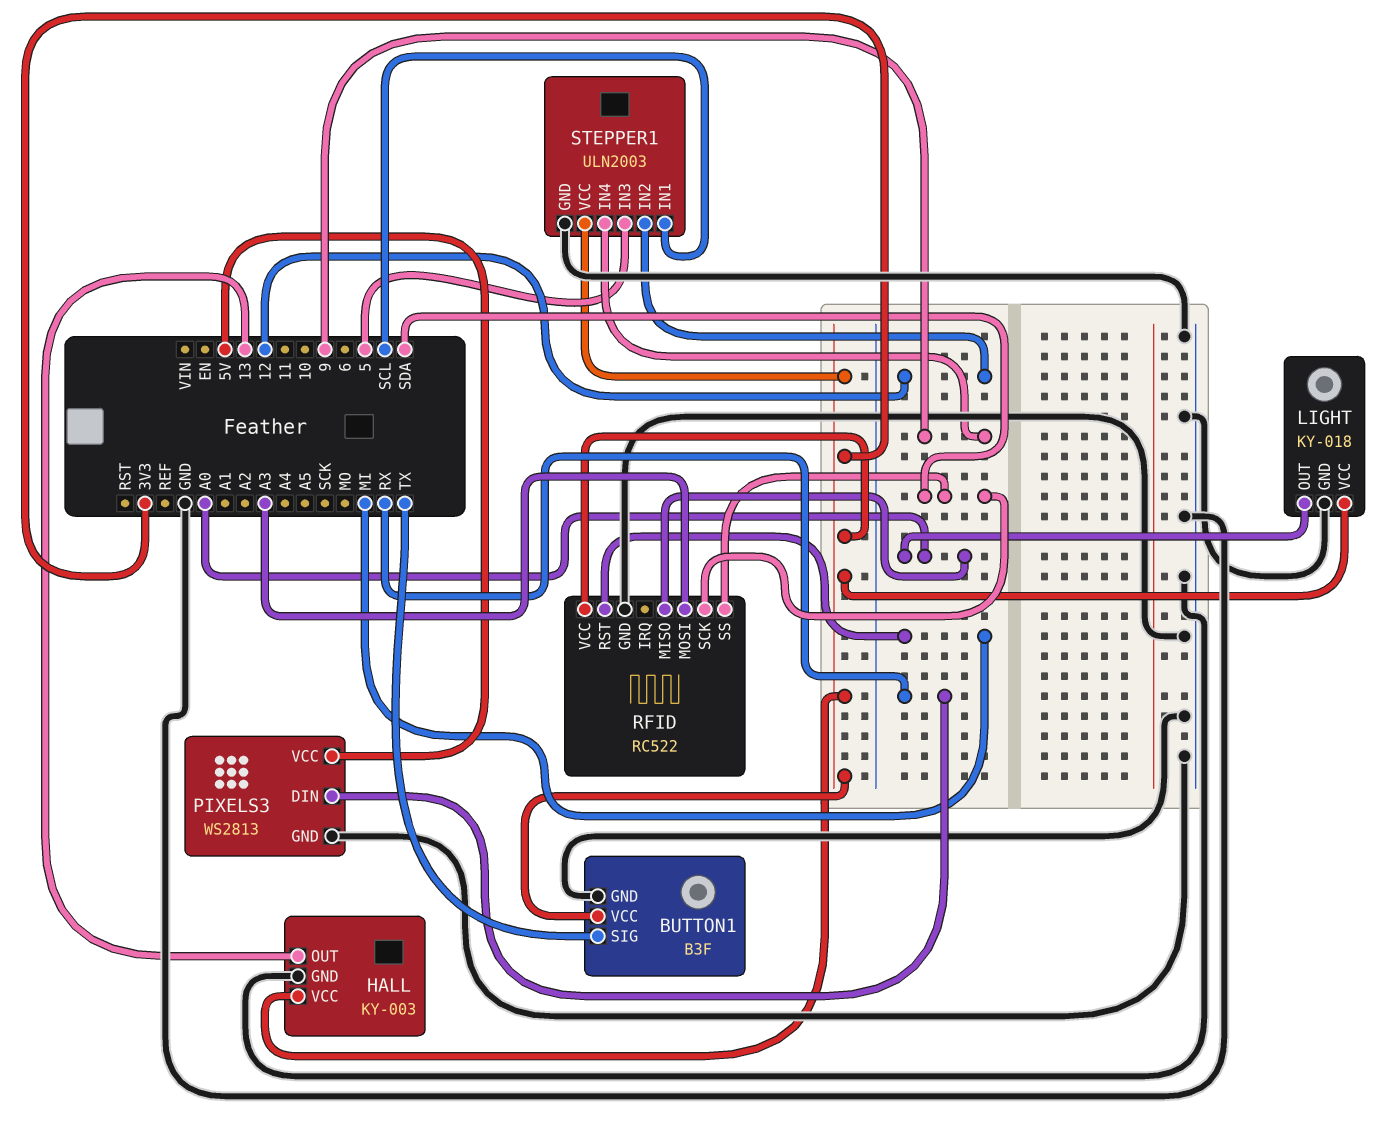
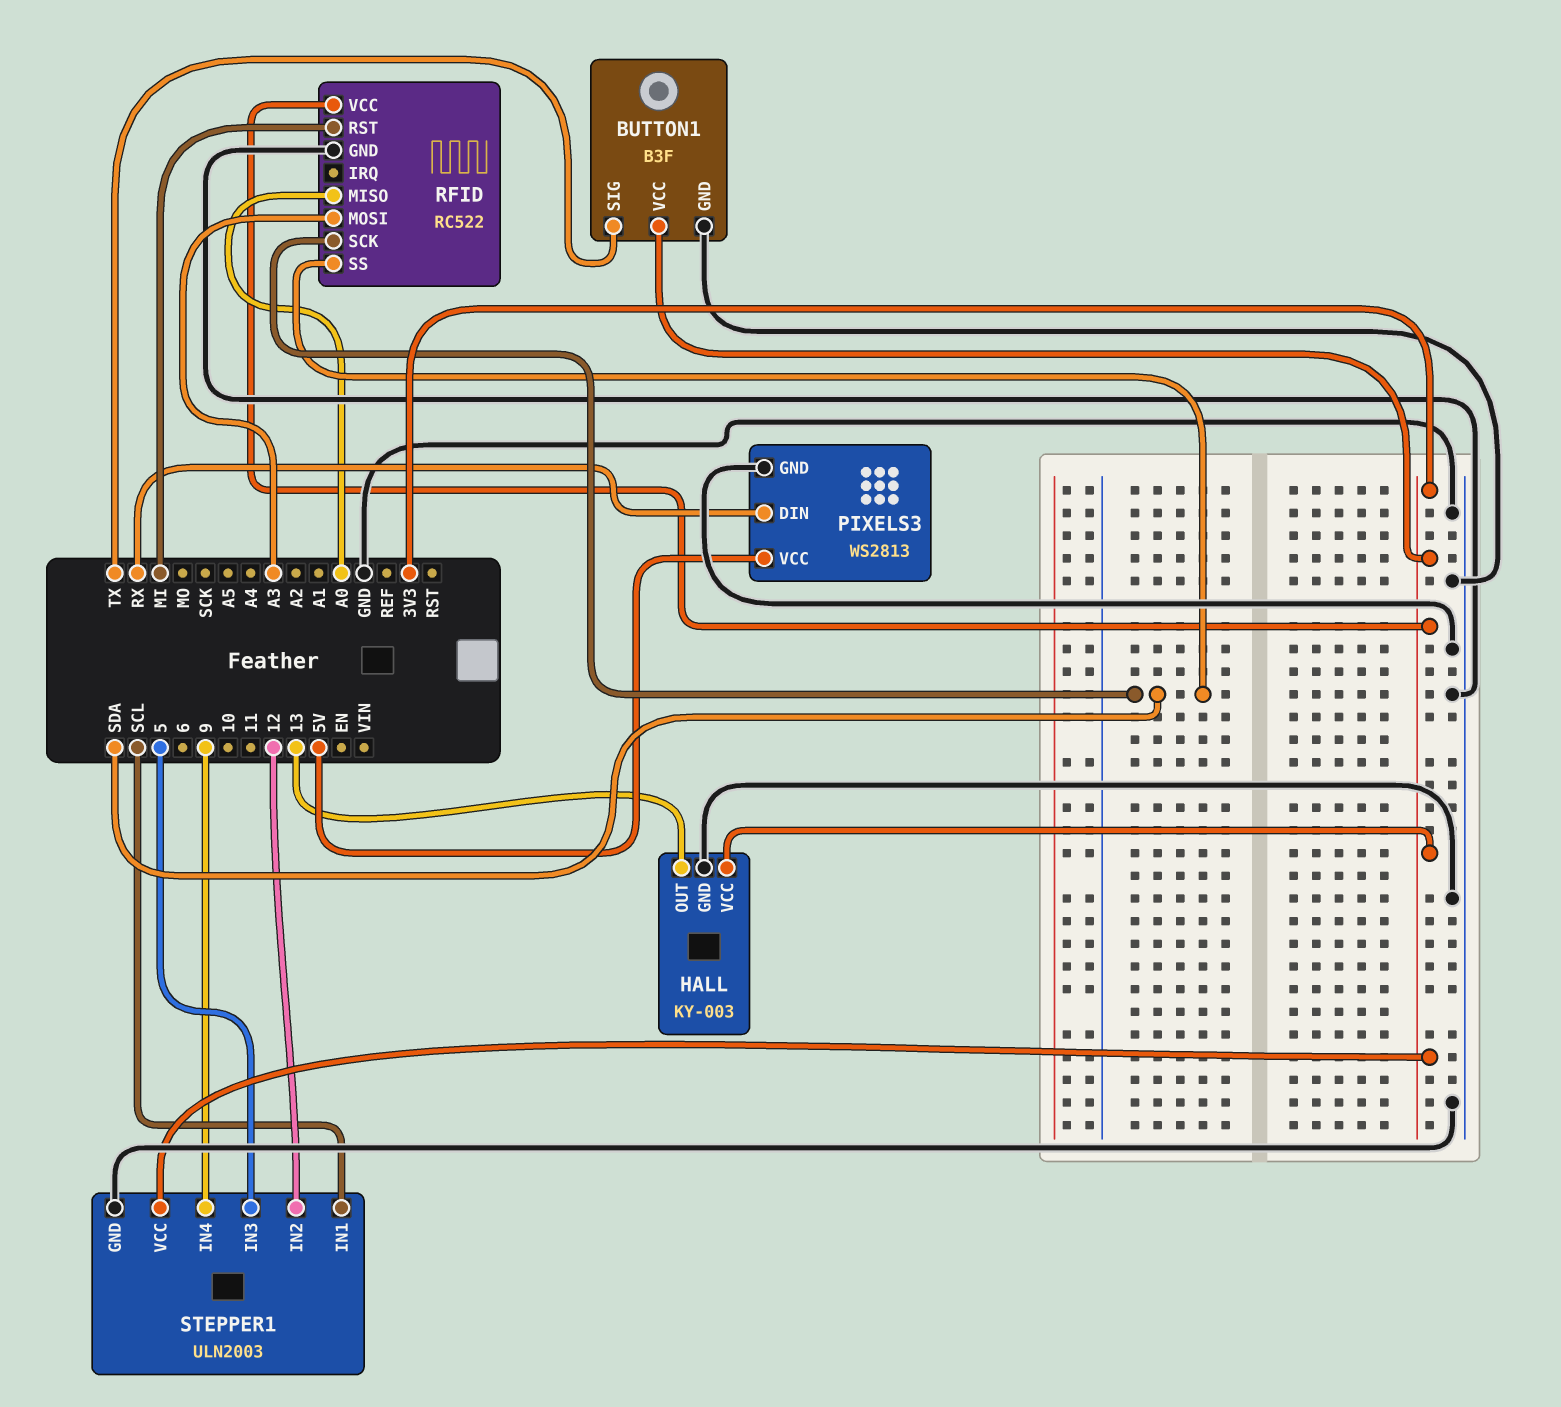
LIGHT: KY-018 -> none
LIGHT pin GND: GND -> none
LIGHT pin OUT: A0 -> none
LIGHT pin VCC: 3V3 -> none

